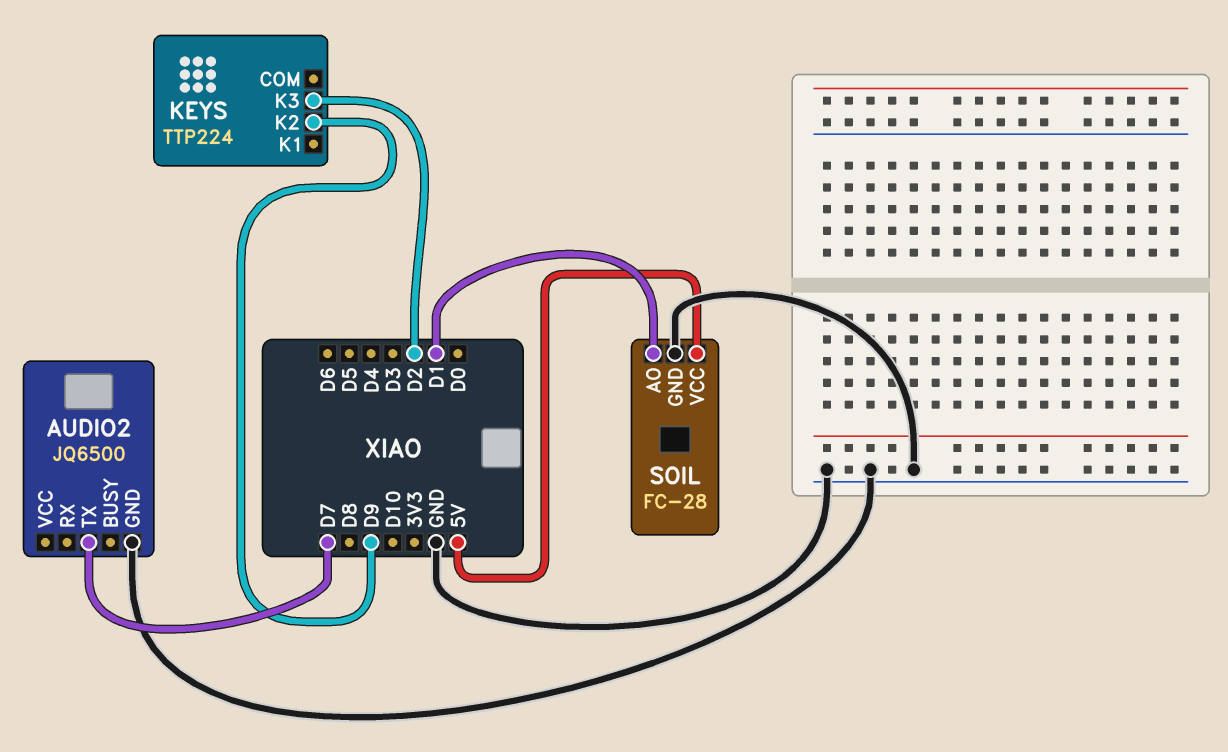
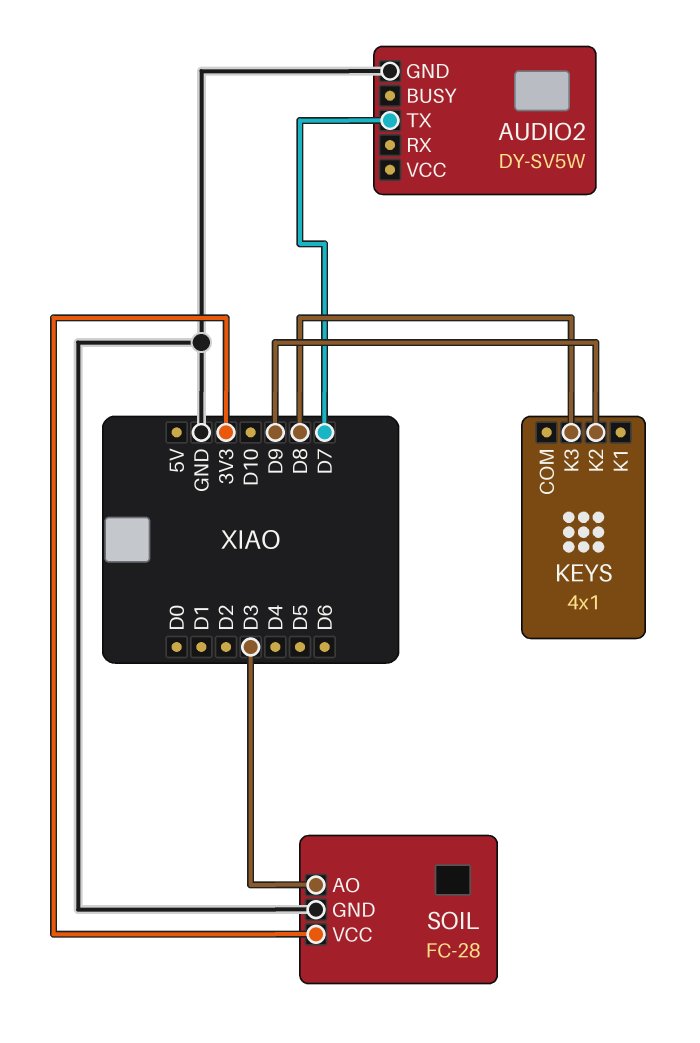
AUDIO2: JQ6500 -> DY-SV5W
KEYS: TTP224 -> 4x1
KEYS pin K3: D2 -> D8
SOIL pin AO: D1 -> D3
SOIL pin VCC: 5V -> 3V3

